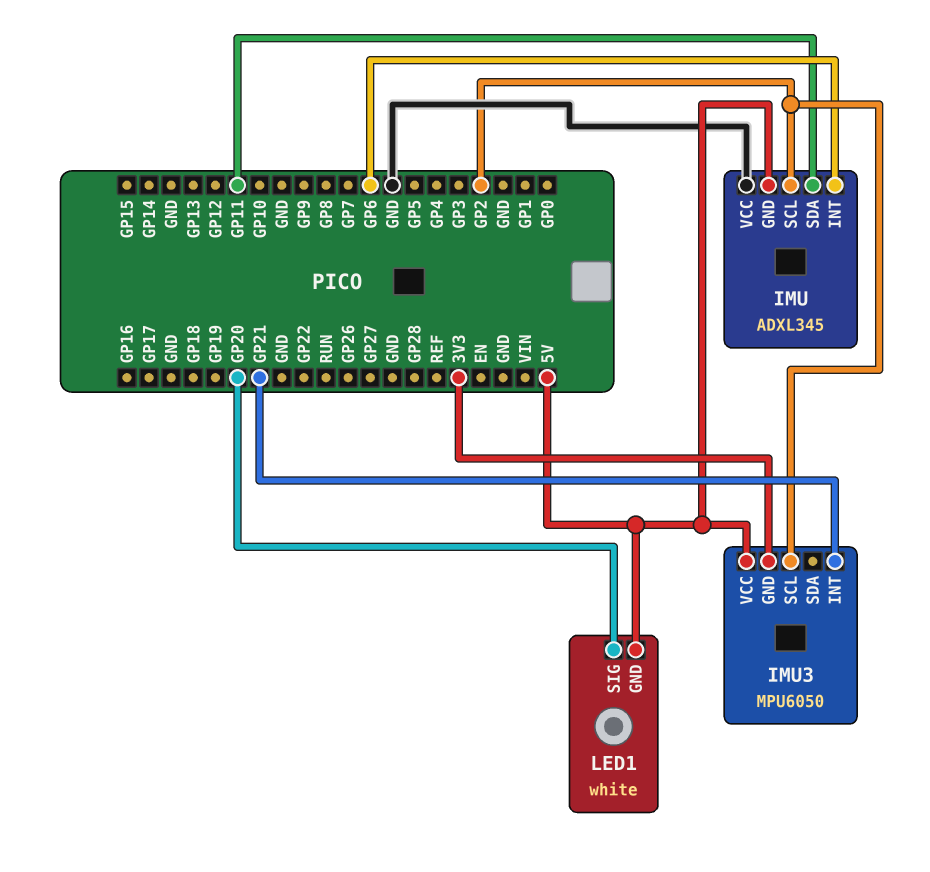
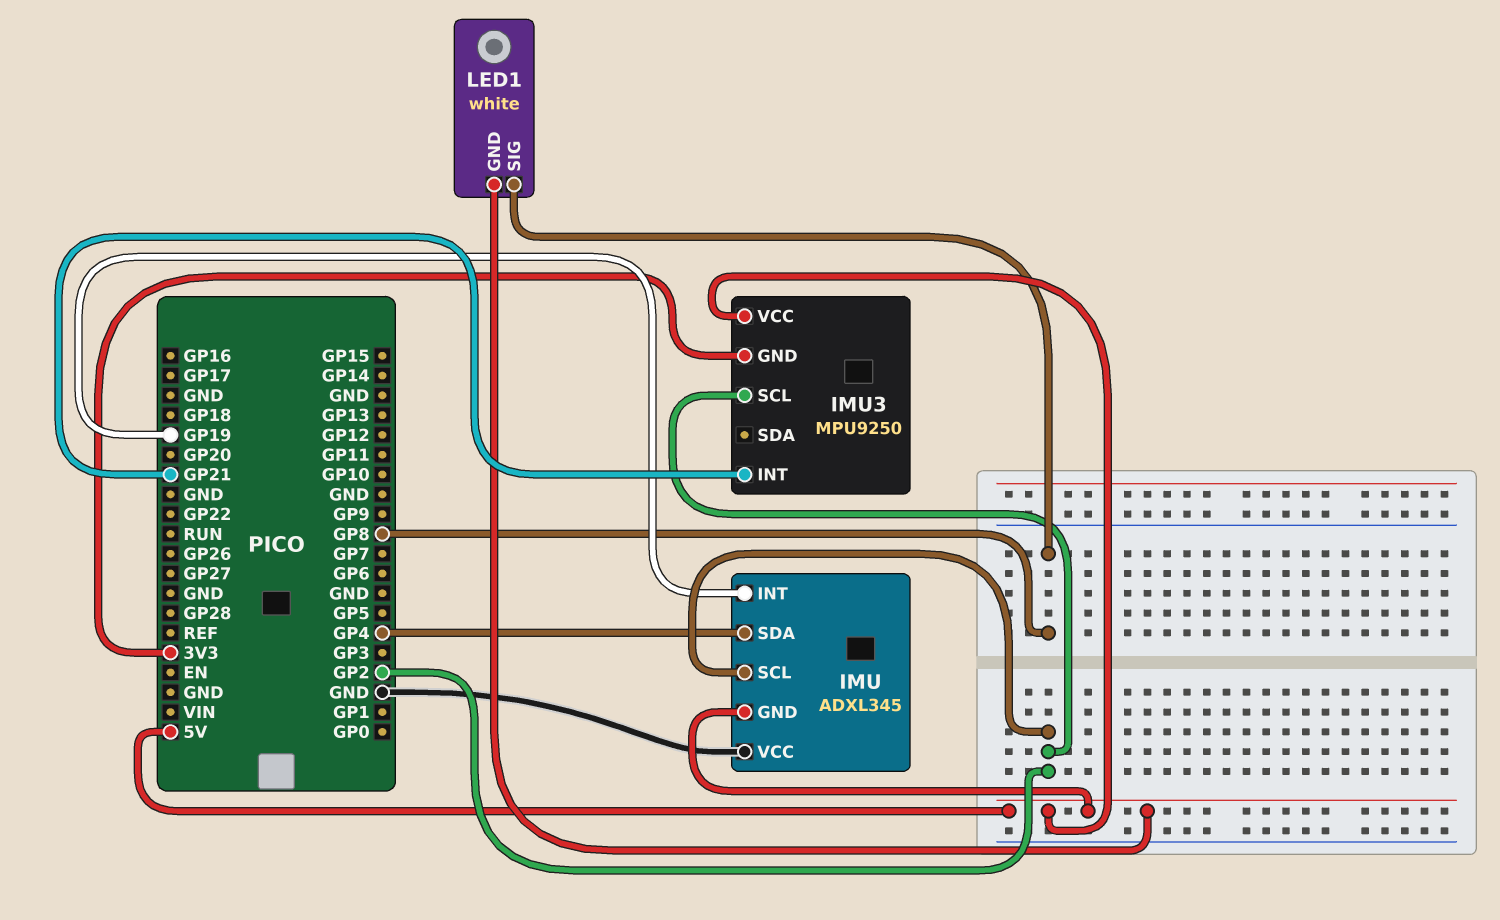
IMU pin INT: GP6 -> GP19
IMU pin SDA: GP11 -> GP4
IMU3: MPU6050 -> MPU9250
LED1 pin SIG: GP20 -> GP8

